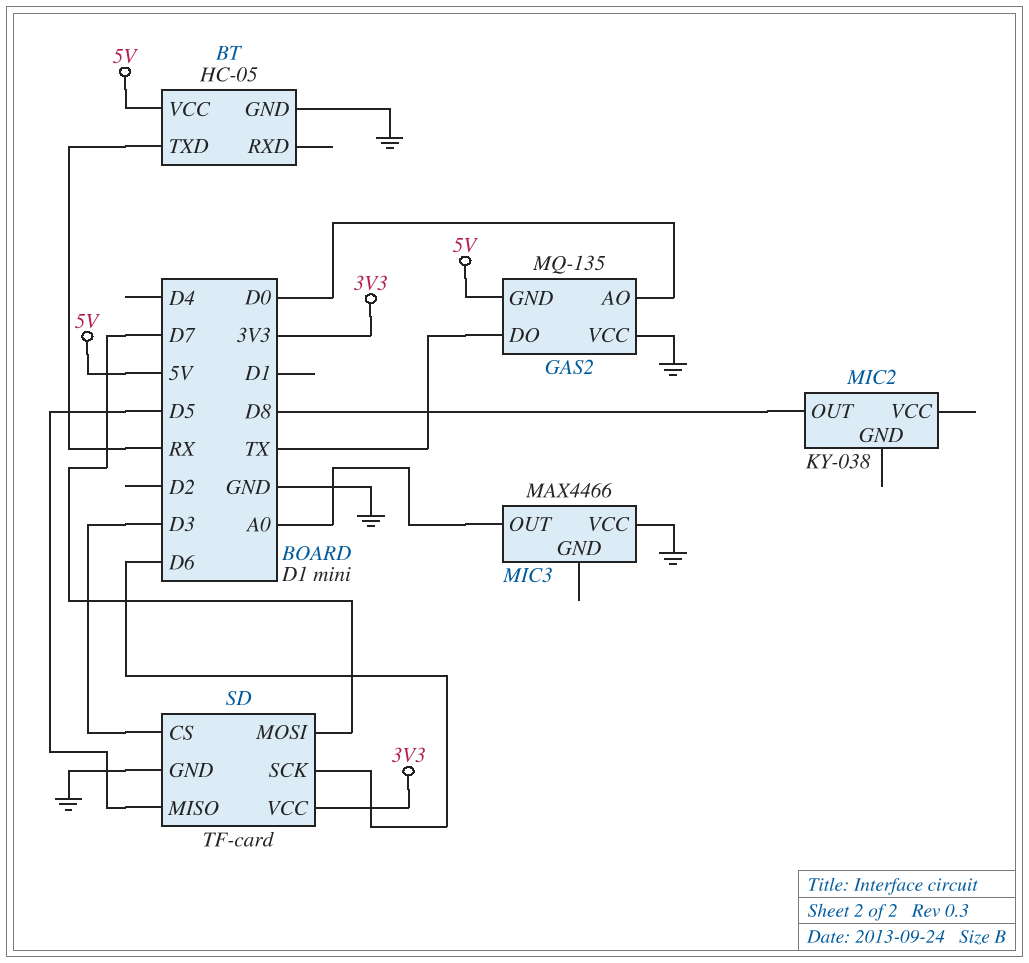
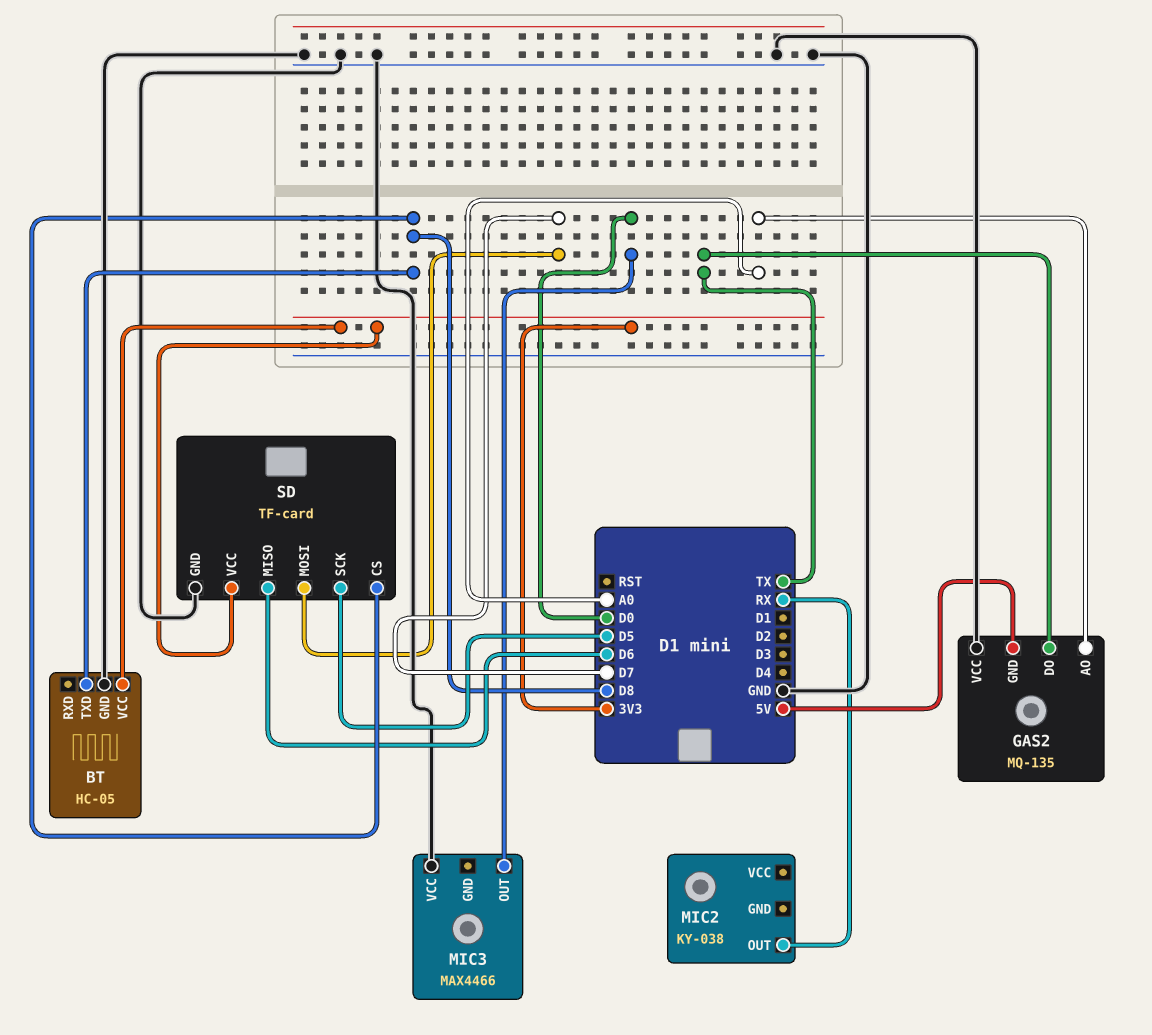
BT pin TXD: RX -> D8
BT pin VCC: 5V -> 3V3
GAS2 pin AO: D0 -> A0
MIC2 pin OUT: D8 -> RX
MIC3 pin OUT: A0 -> D0
SD pin CS: D3 -> D8
SD pin MISO: D5 -> D6
SD pin SCK: D6 -> D5

